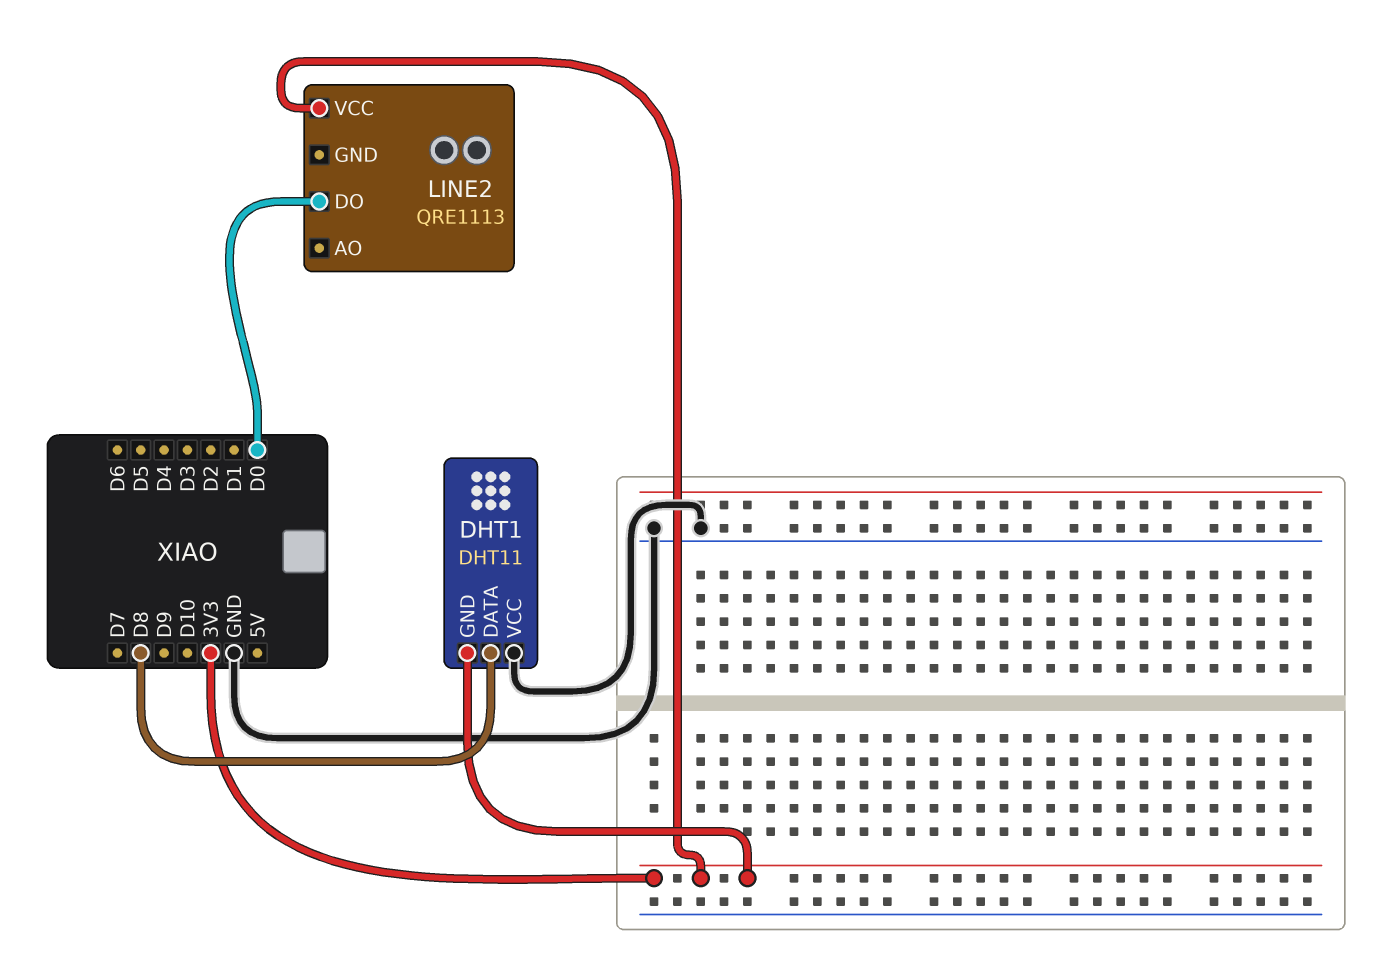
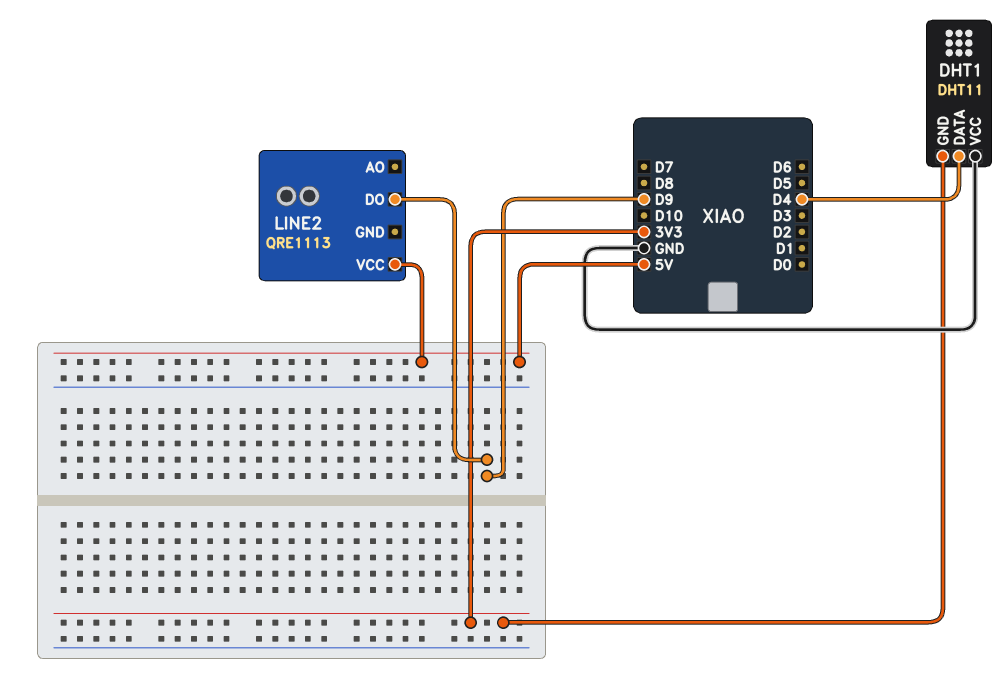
DHT1 pin DATA: D8 -> D4
LINE2 pin DO: D0 -> D9
LINE2 pin VCC: 3V3 -> 5V

